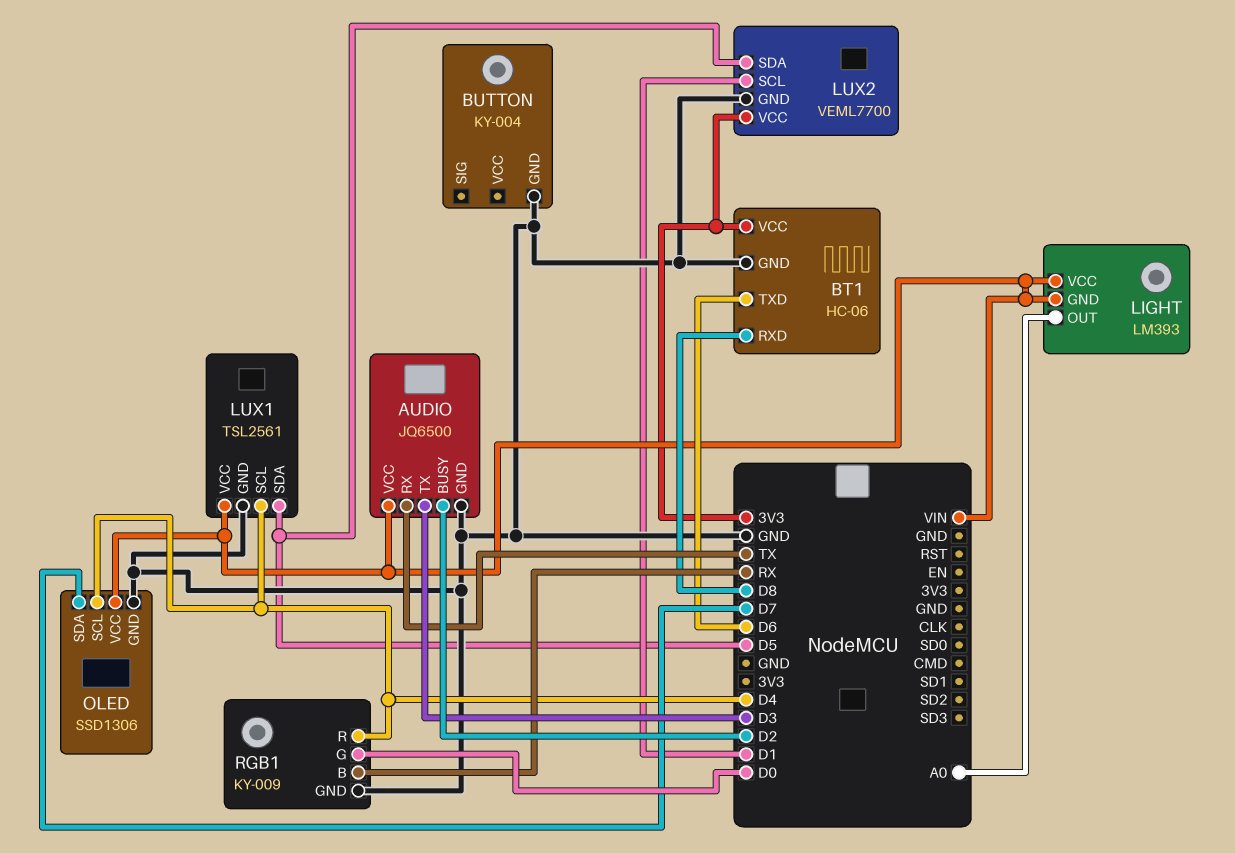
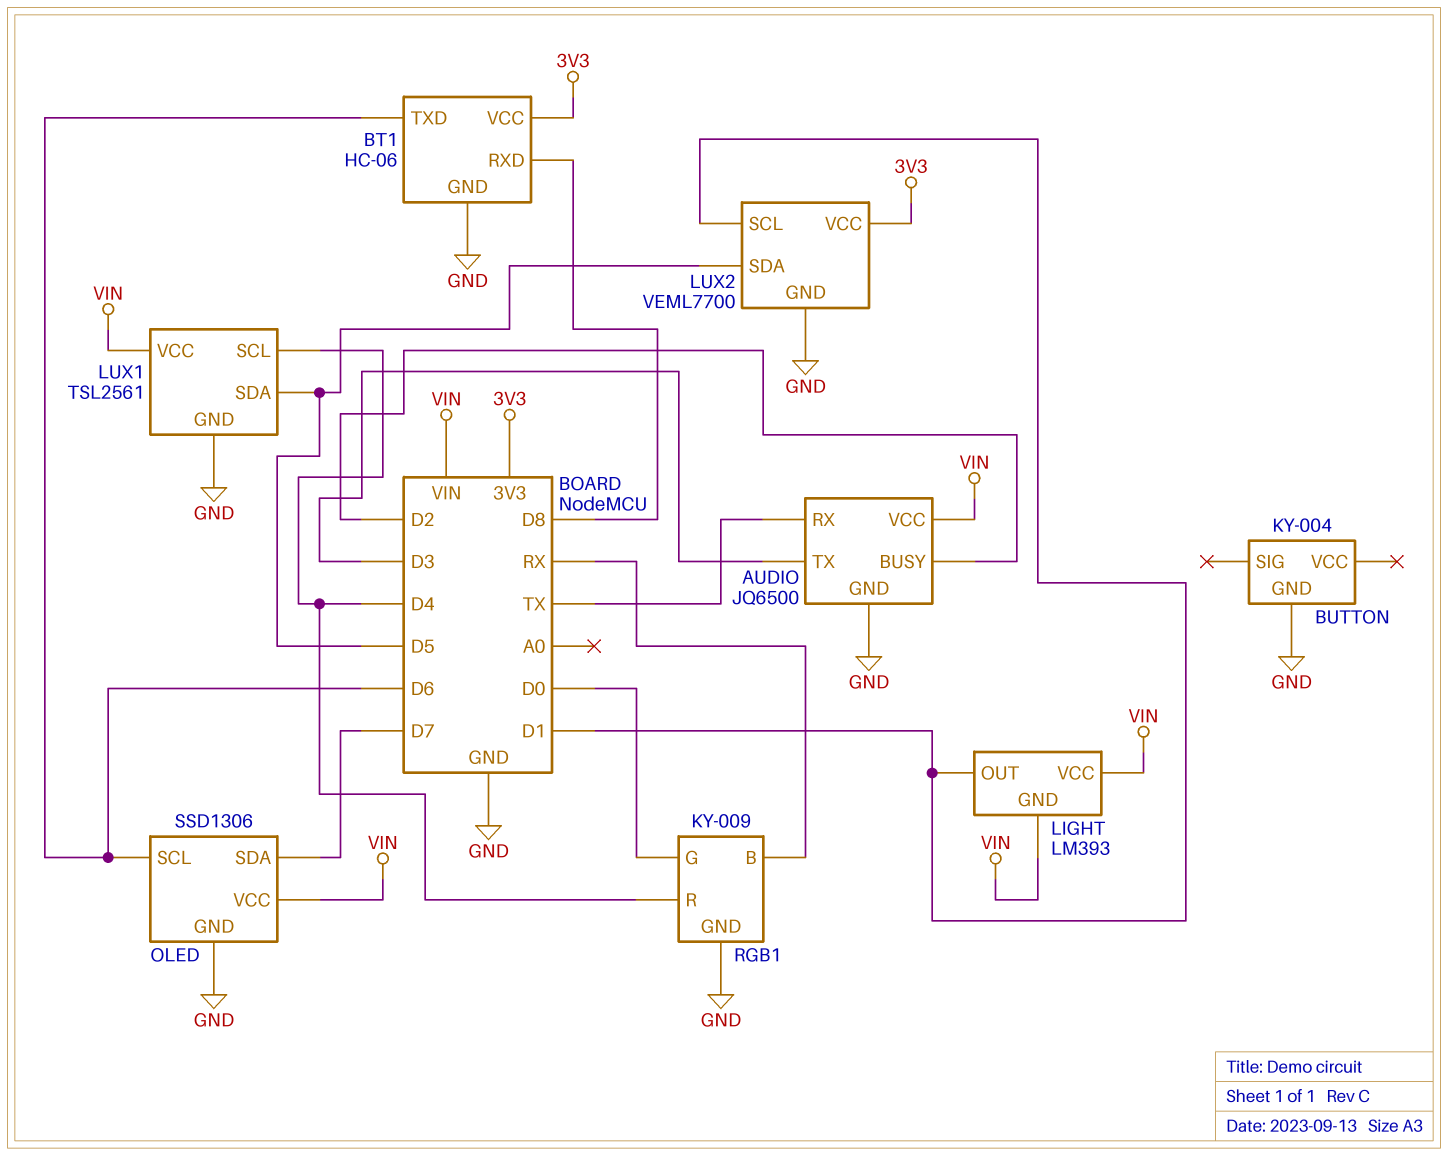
LIGHT pin OUT: A0 -> D1
OLED pin SCL: D4 -> D6

